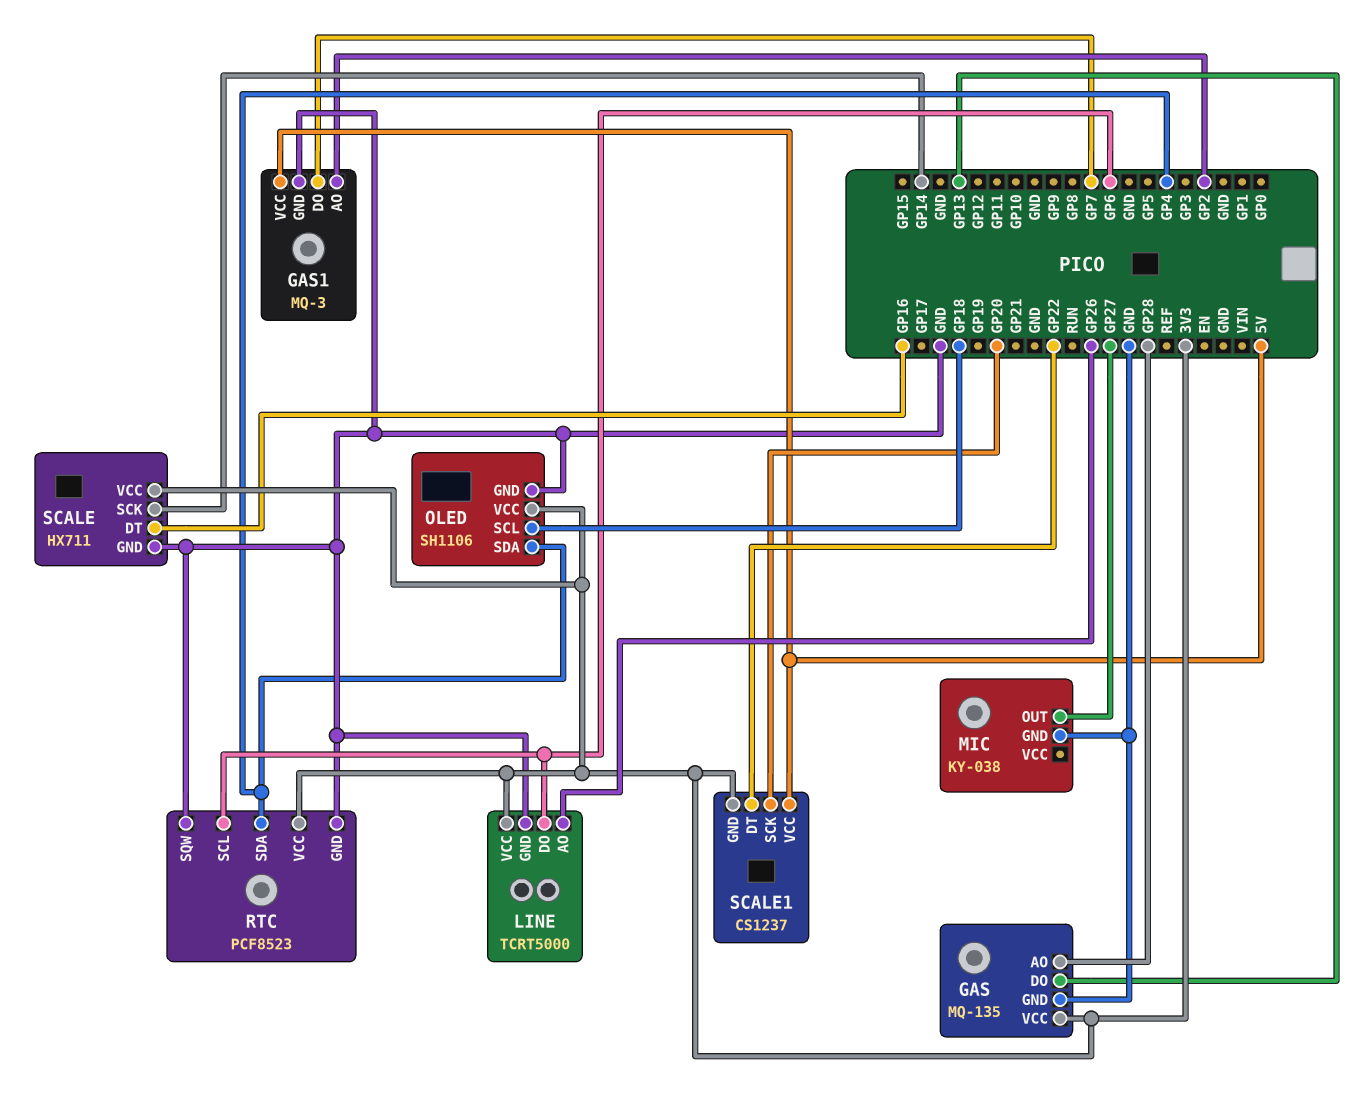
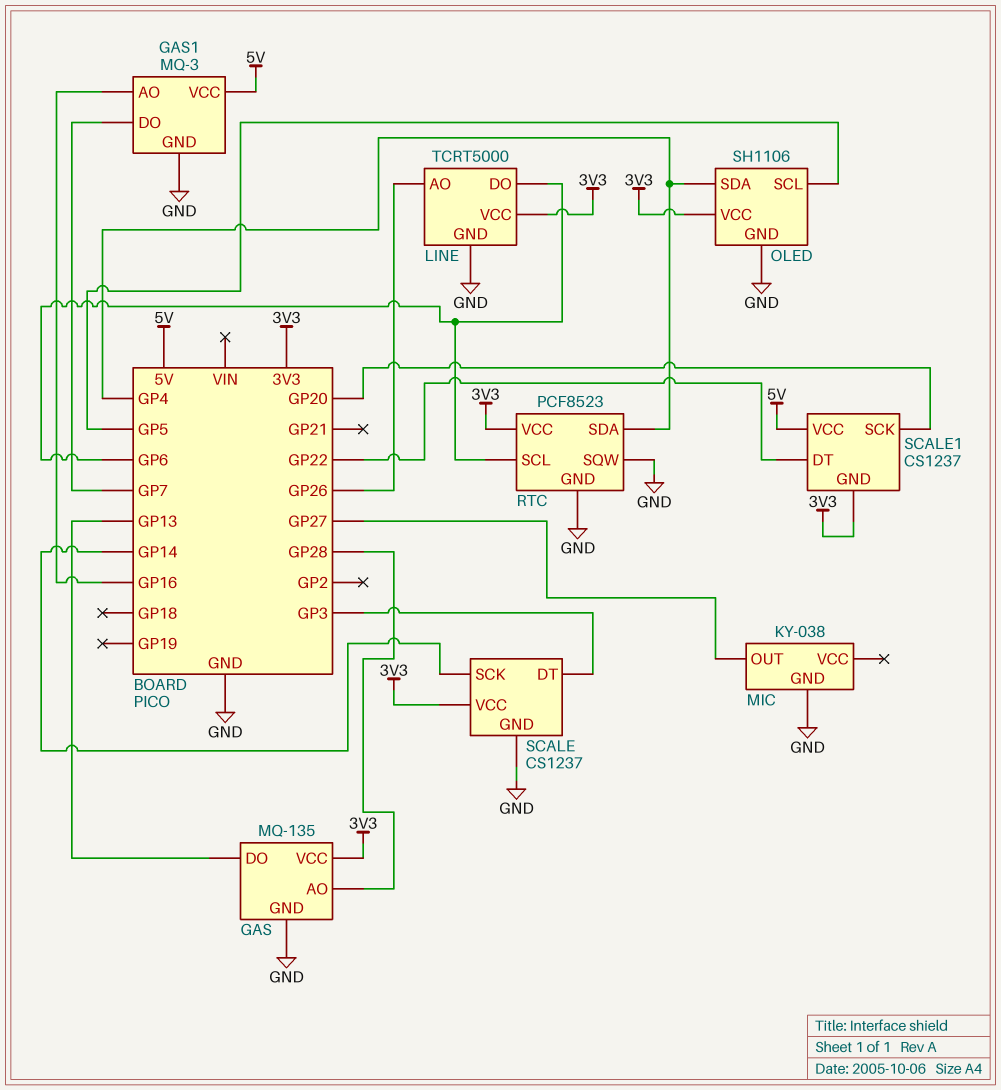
GAS1 pin AO: GP2 -> GP16
OLED pin SCL: GP18 -> GP5
SCALE: HX711 -> CS1237
SCALE pin DT: GP16 -> GP3

